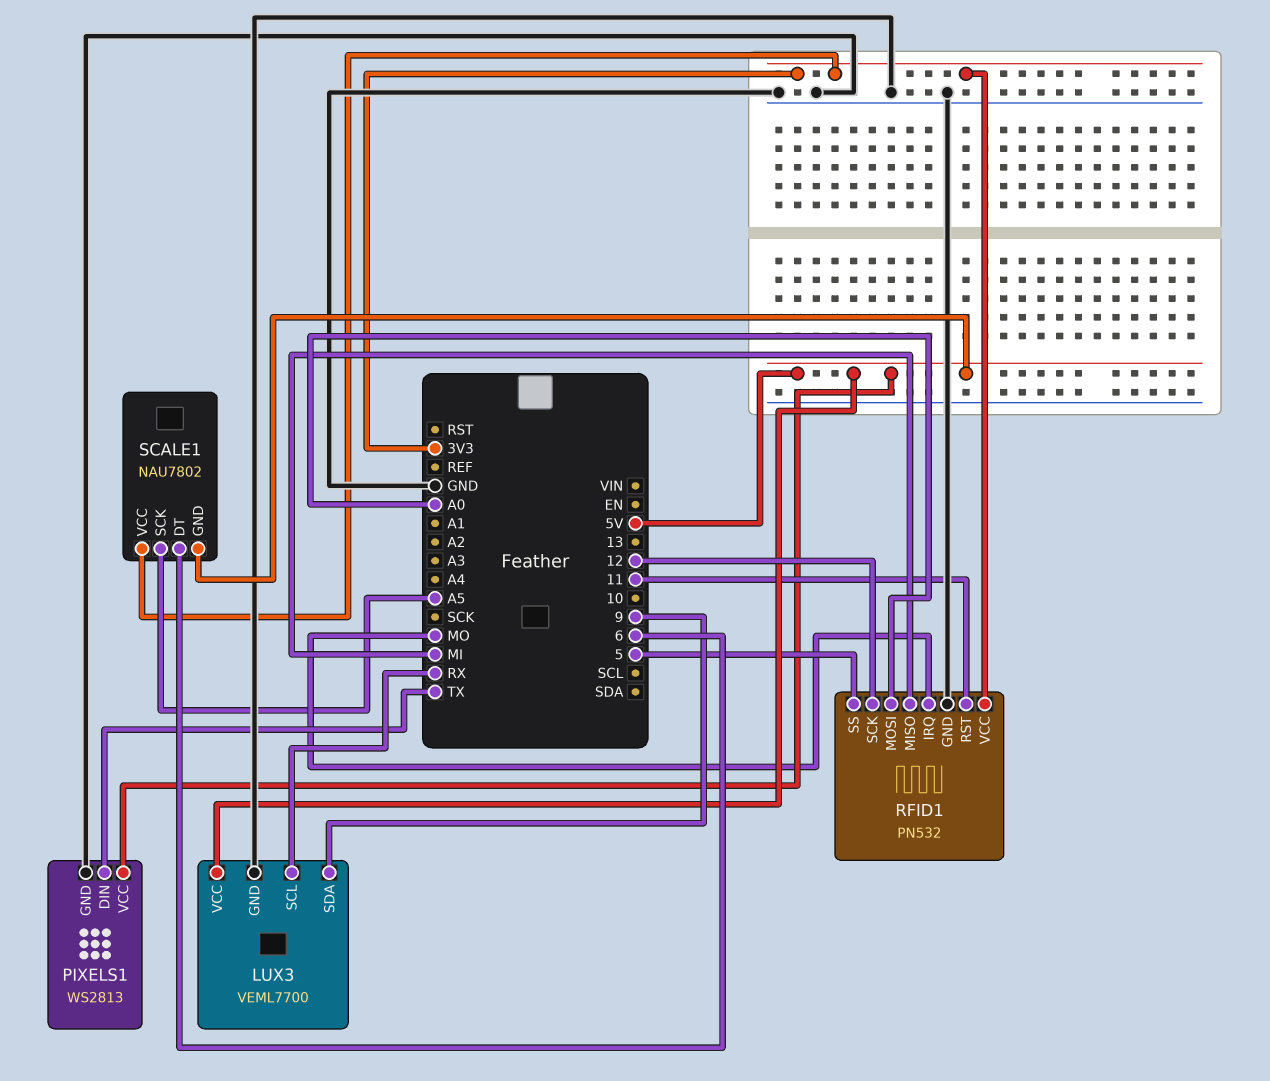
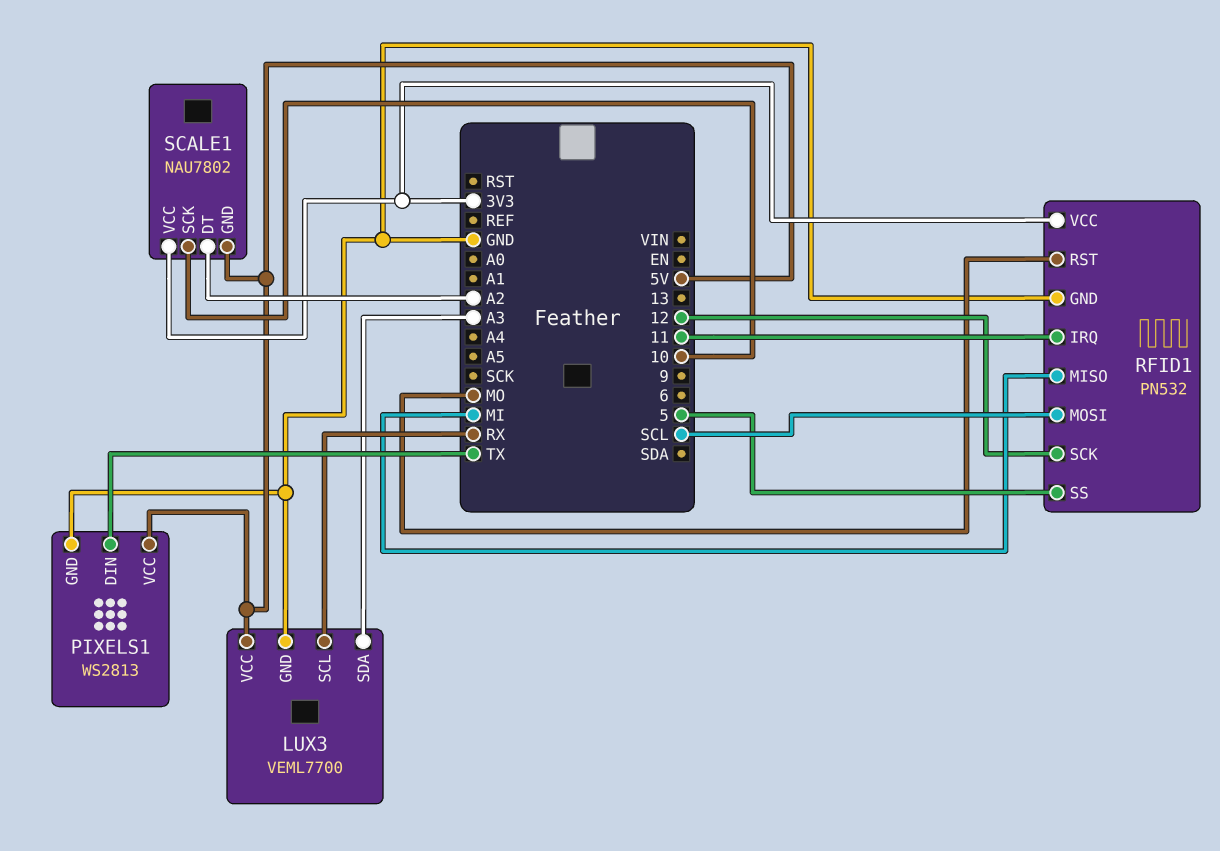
LUX3 pin SDA: 9 -> A3
RFID1 pin IRQ: MO -> 11
RFID1 pin MOSI: A0 -> SCL
RFID1 pin RST: 11 -> MO
SCALE1 pin DT: 6 -> A2
SCALE1 pin SCK: A5 -> 10

